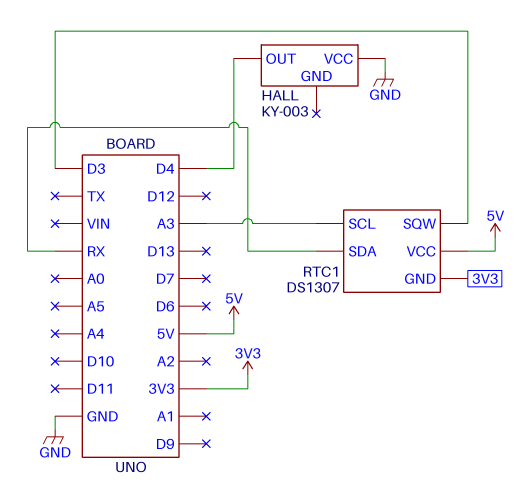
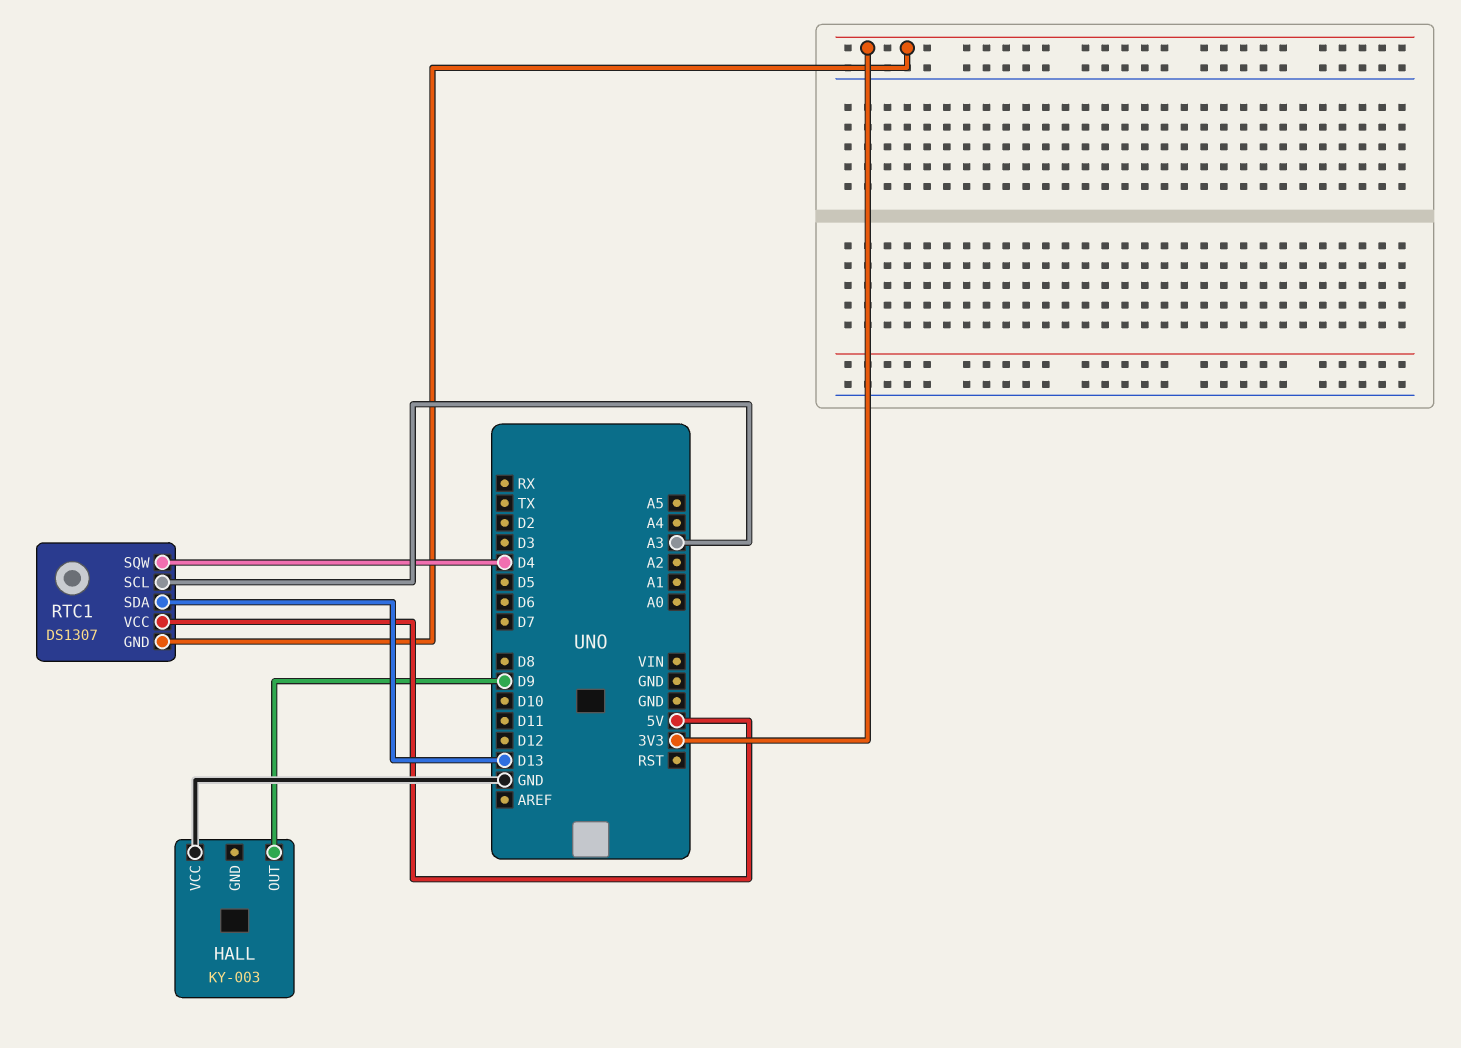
HALL pin OUT: D4 -> D9
RTC1 pin SDA: RX -> D13
RTC1 pin SQW: D3 -> D4

